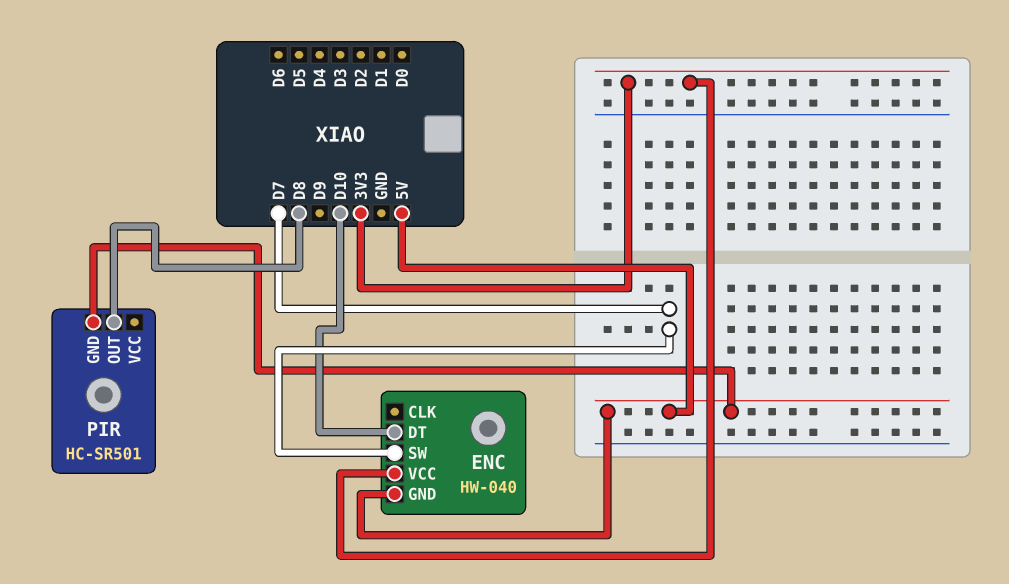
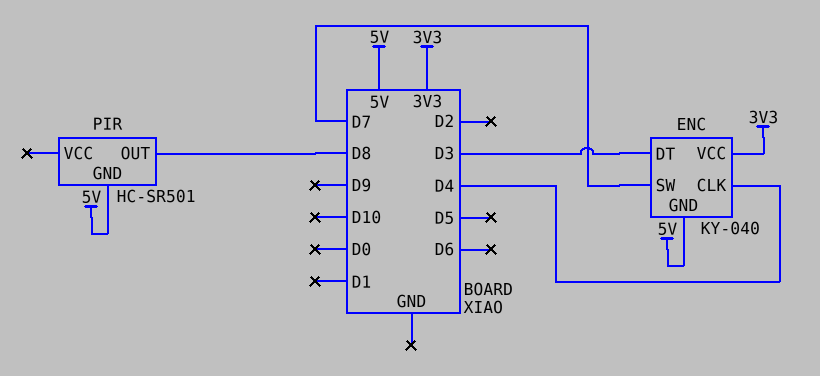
ENC: HW-040 -> KY-040
ENC pin CLK: none -> D4
ENC pin DT: D10 -> D3

